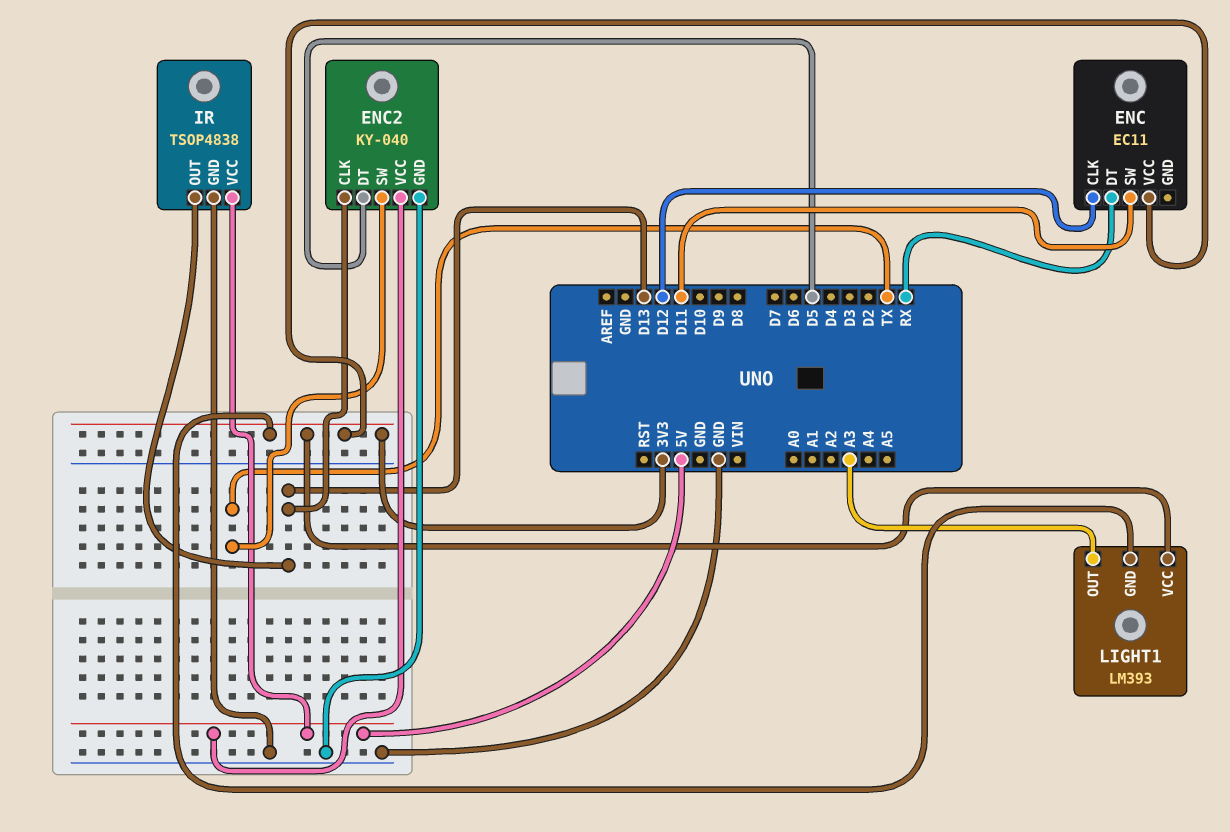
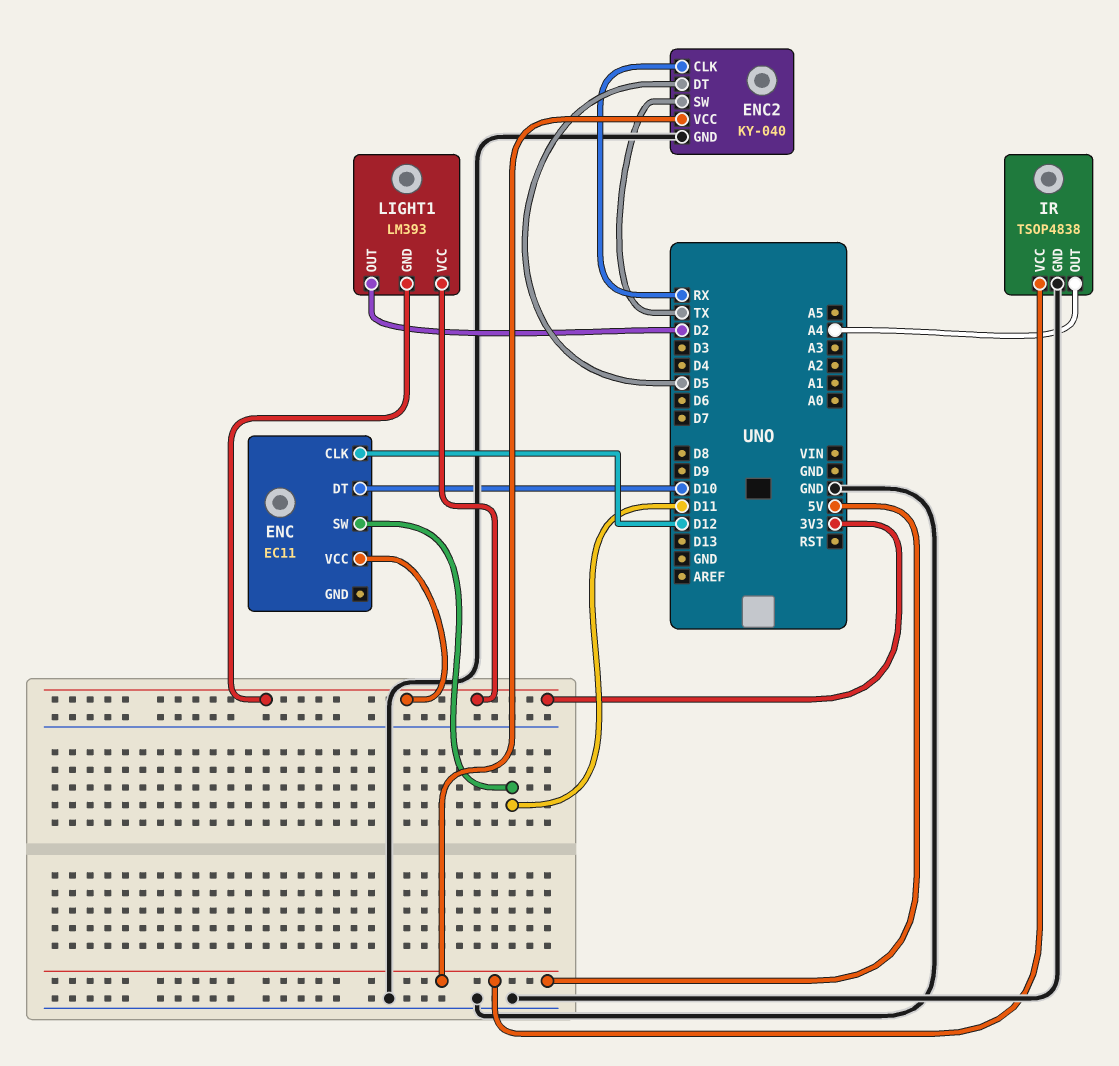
ENC pin DT: RX -> D10
ENC2 pin CLK: D13 -> RX
IR pin OUT: D13 -> A4
LIGHT1 pin OUT: A3 -> D2

